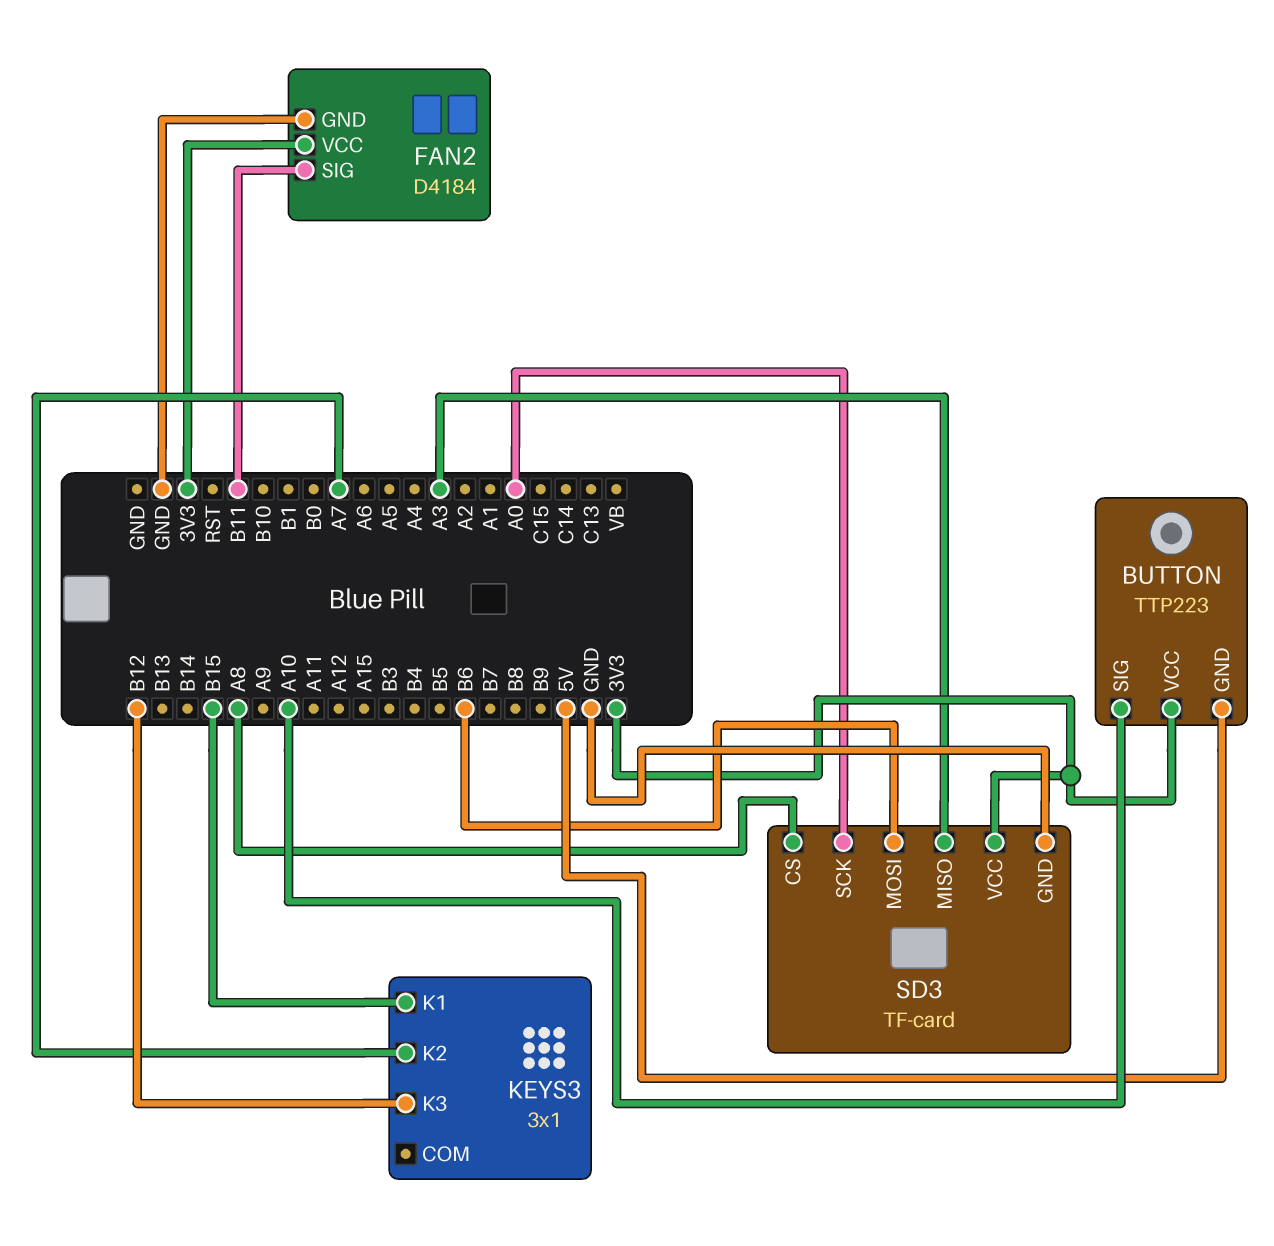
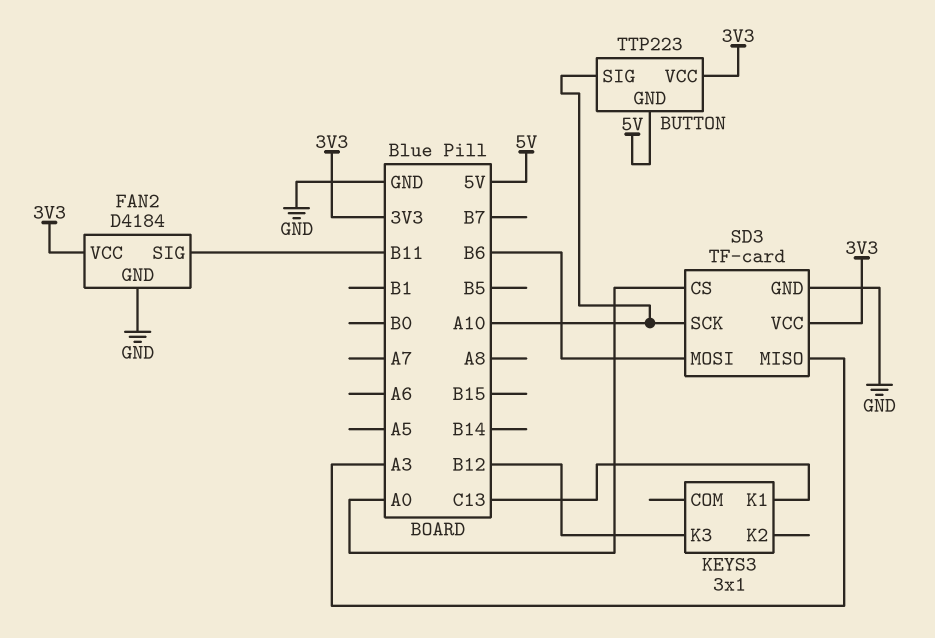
KEYS3 pin K1: B15 -> C13
KEYS3 pin K2: A7 -> none
SD3 pin CS: A8 -> A0
SD3 pin SCK: A0 -> A10

